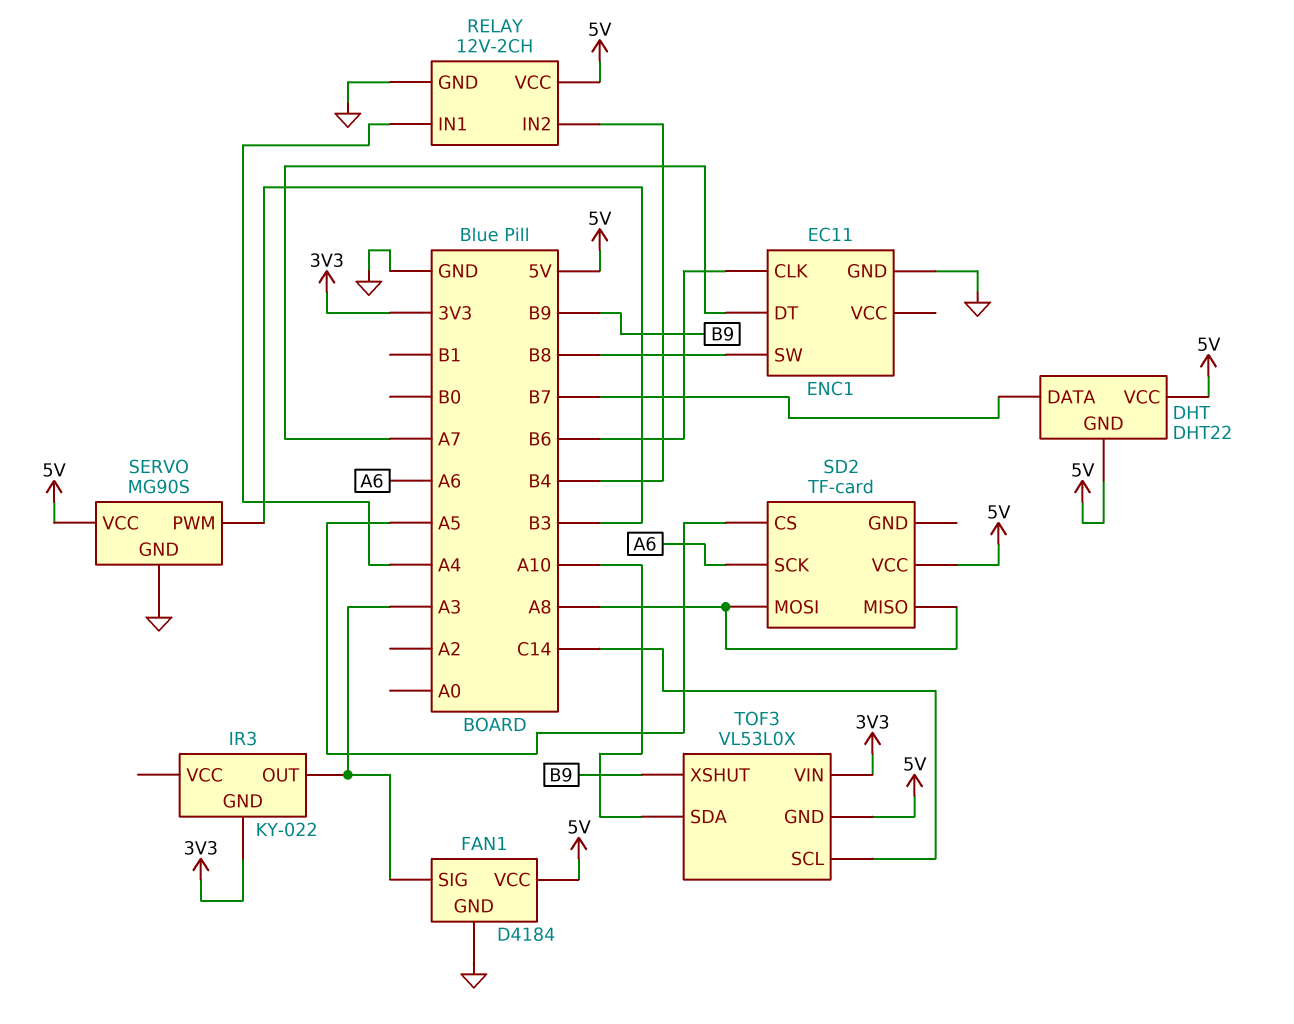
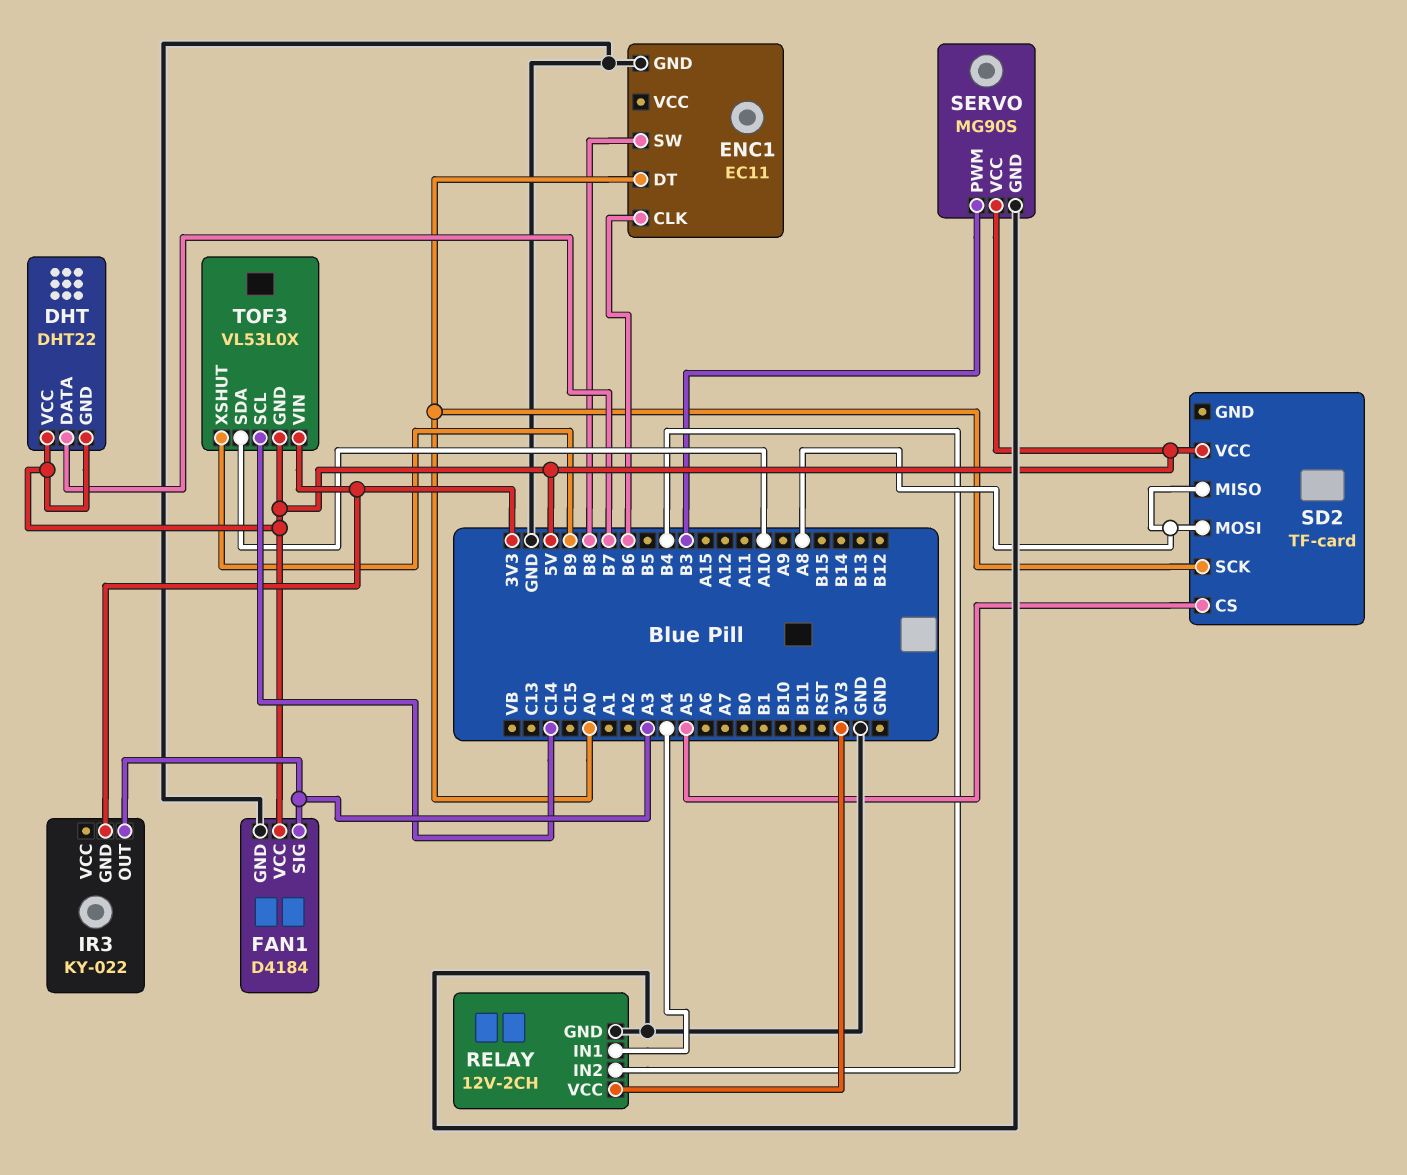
ENC1 pin DT: A7 -> A0
RELAY pin VCC: 5V -> 3V3
SD2 pin SCK: A6 -> A0

